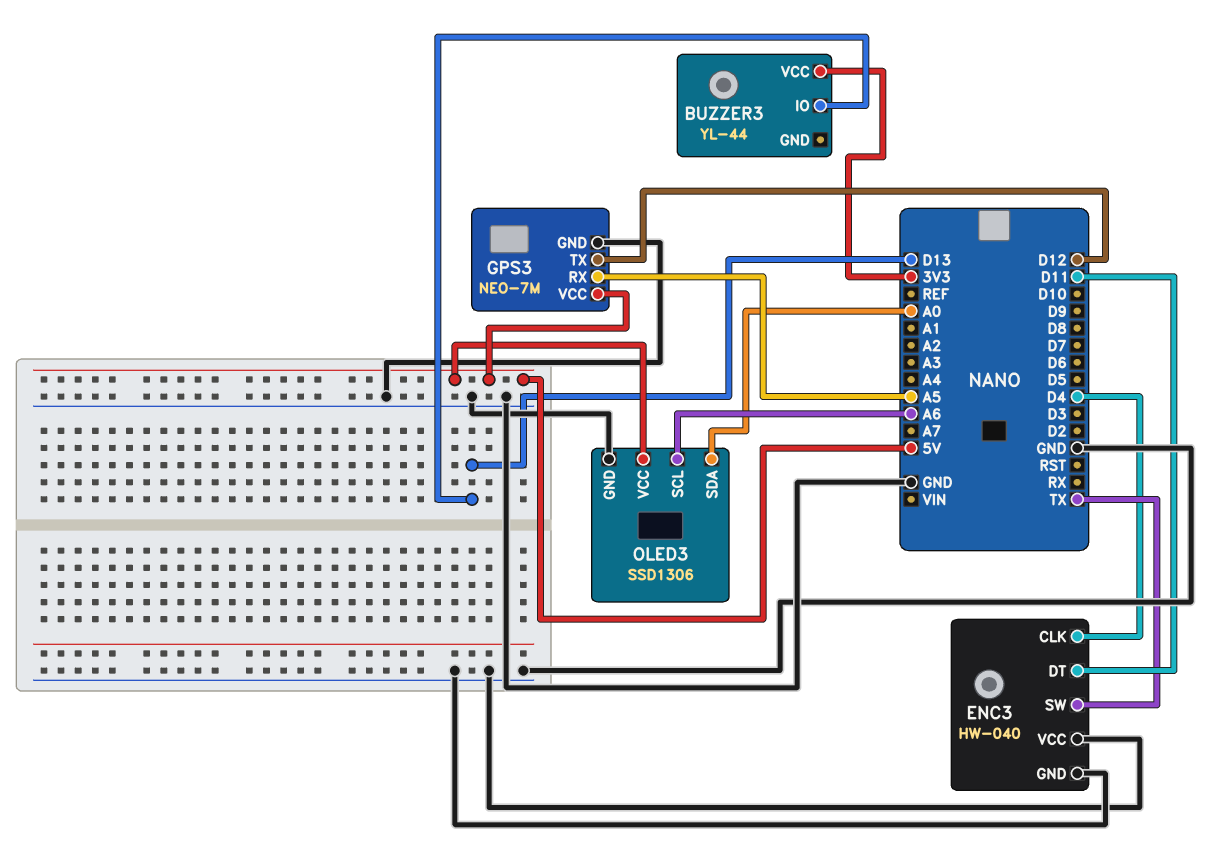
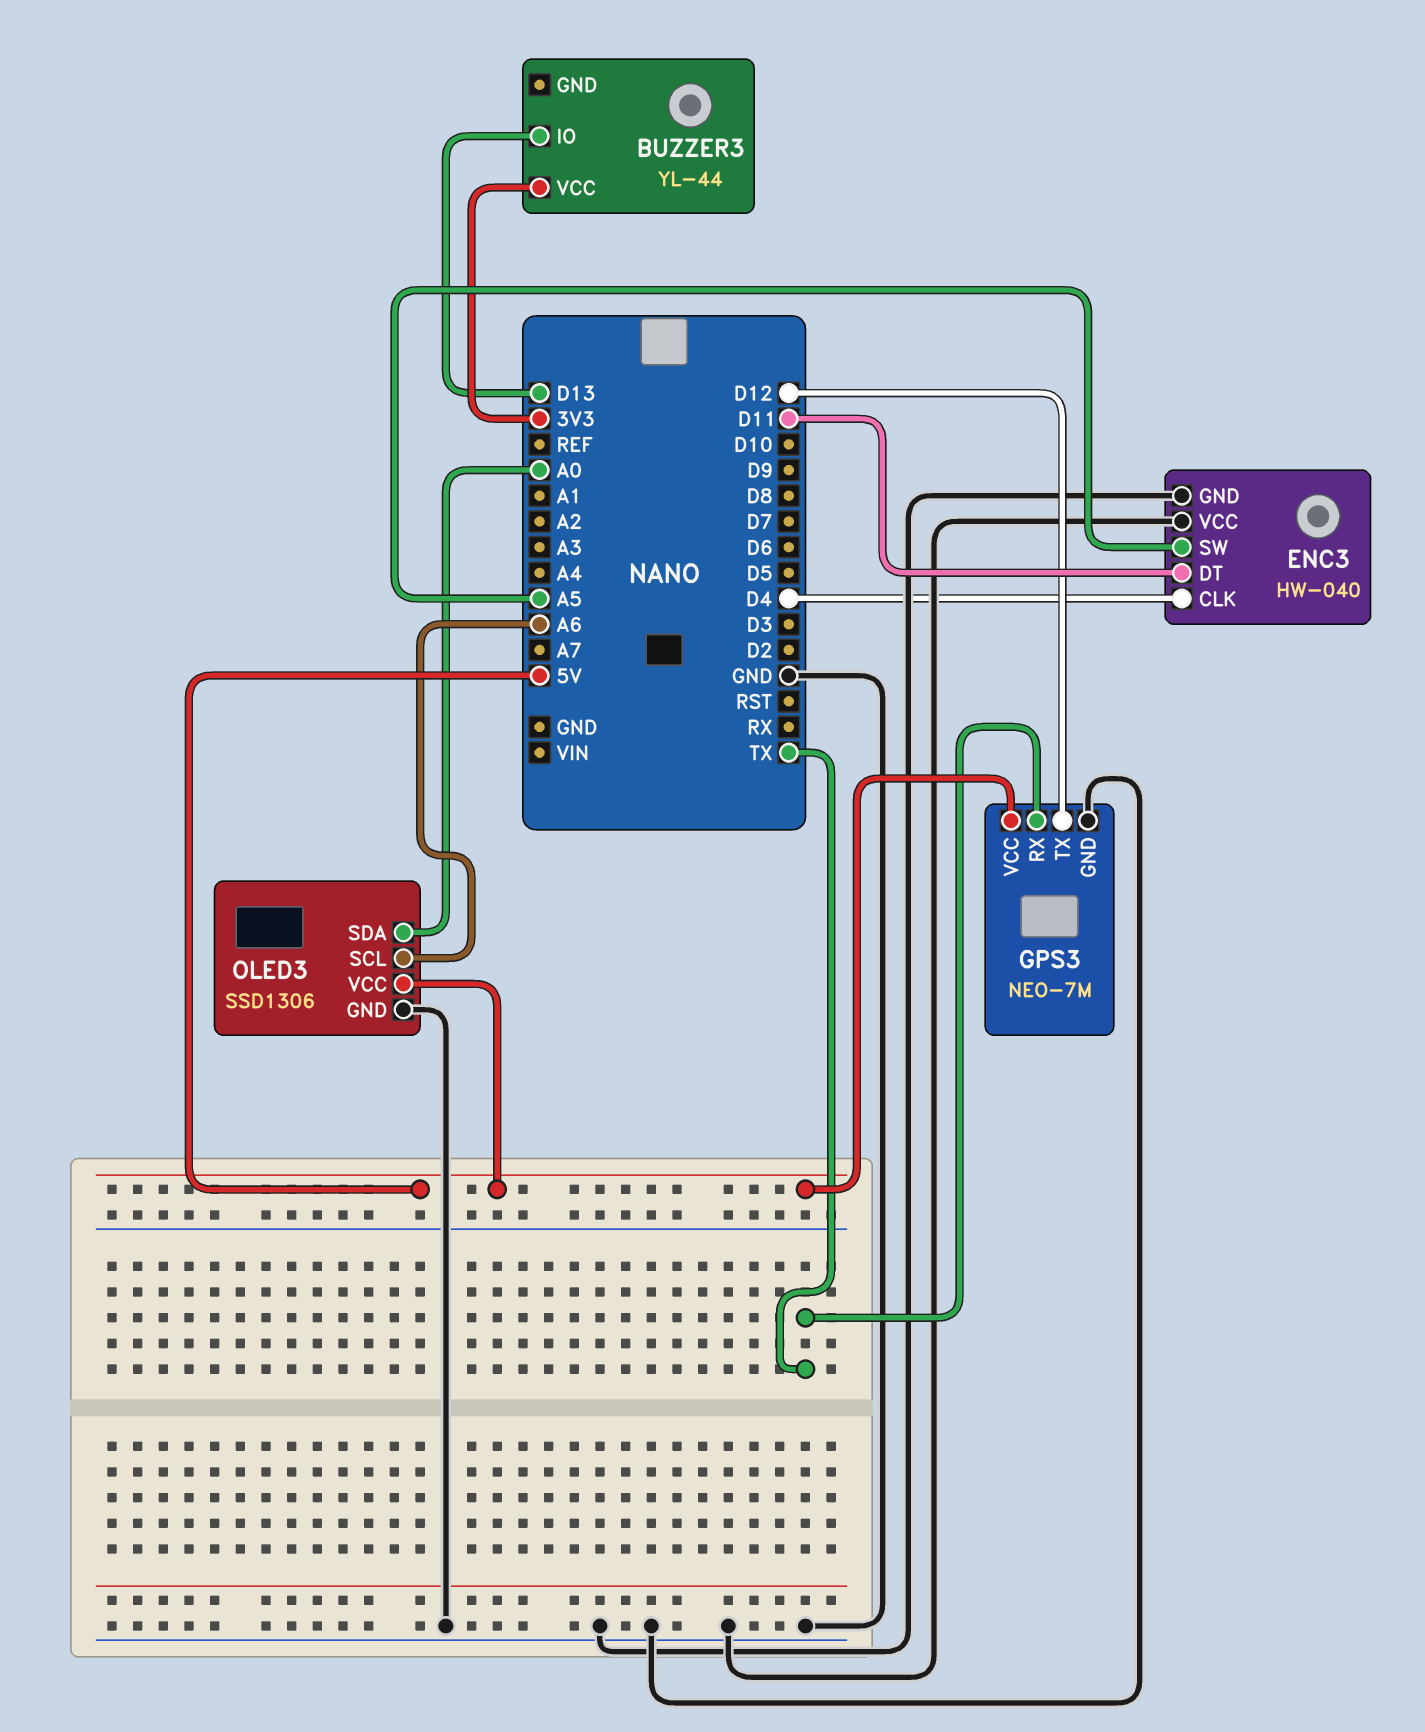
ENC3 pin SW: TX -> A5
GPS3 pin RX: A5 -> TX

